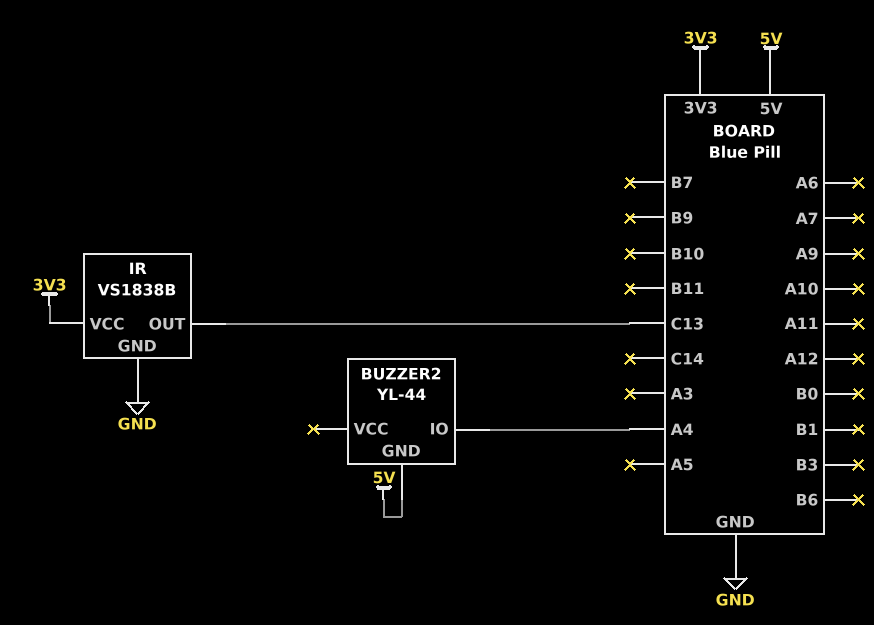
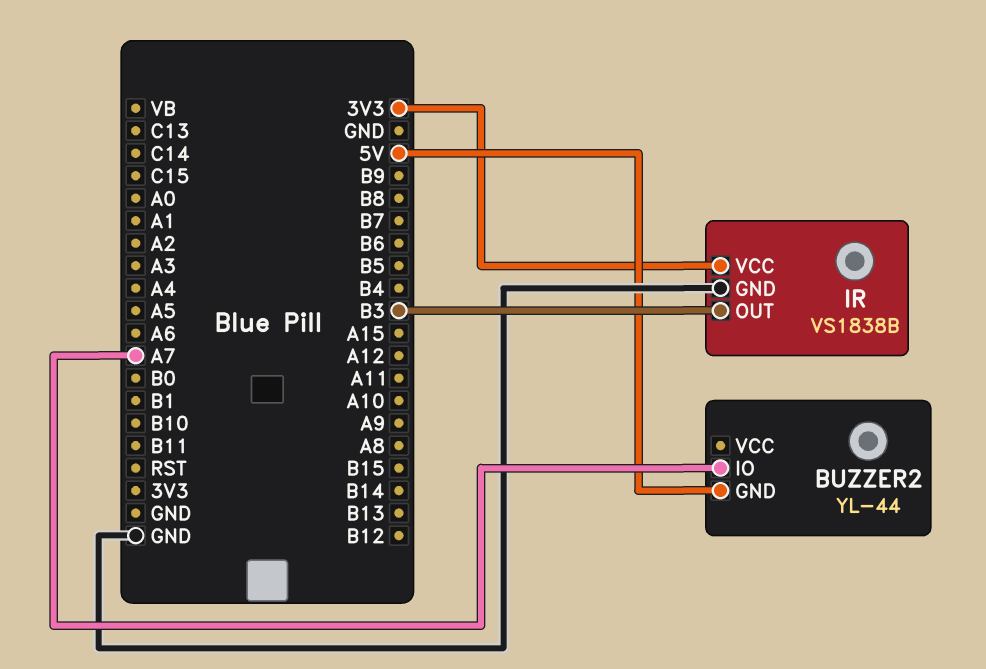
BUZZER2 pin IO: A4 -> A7
IR pin OUT: C13 -> B3

